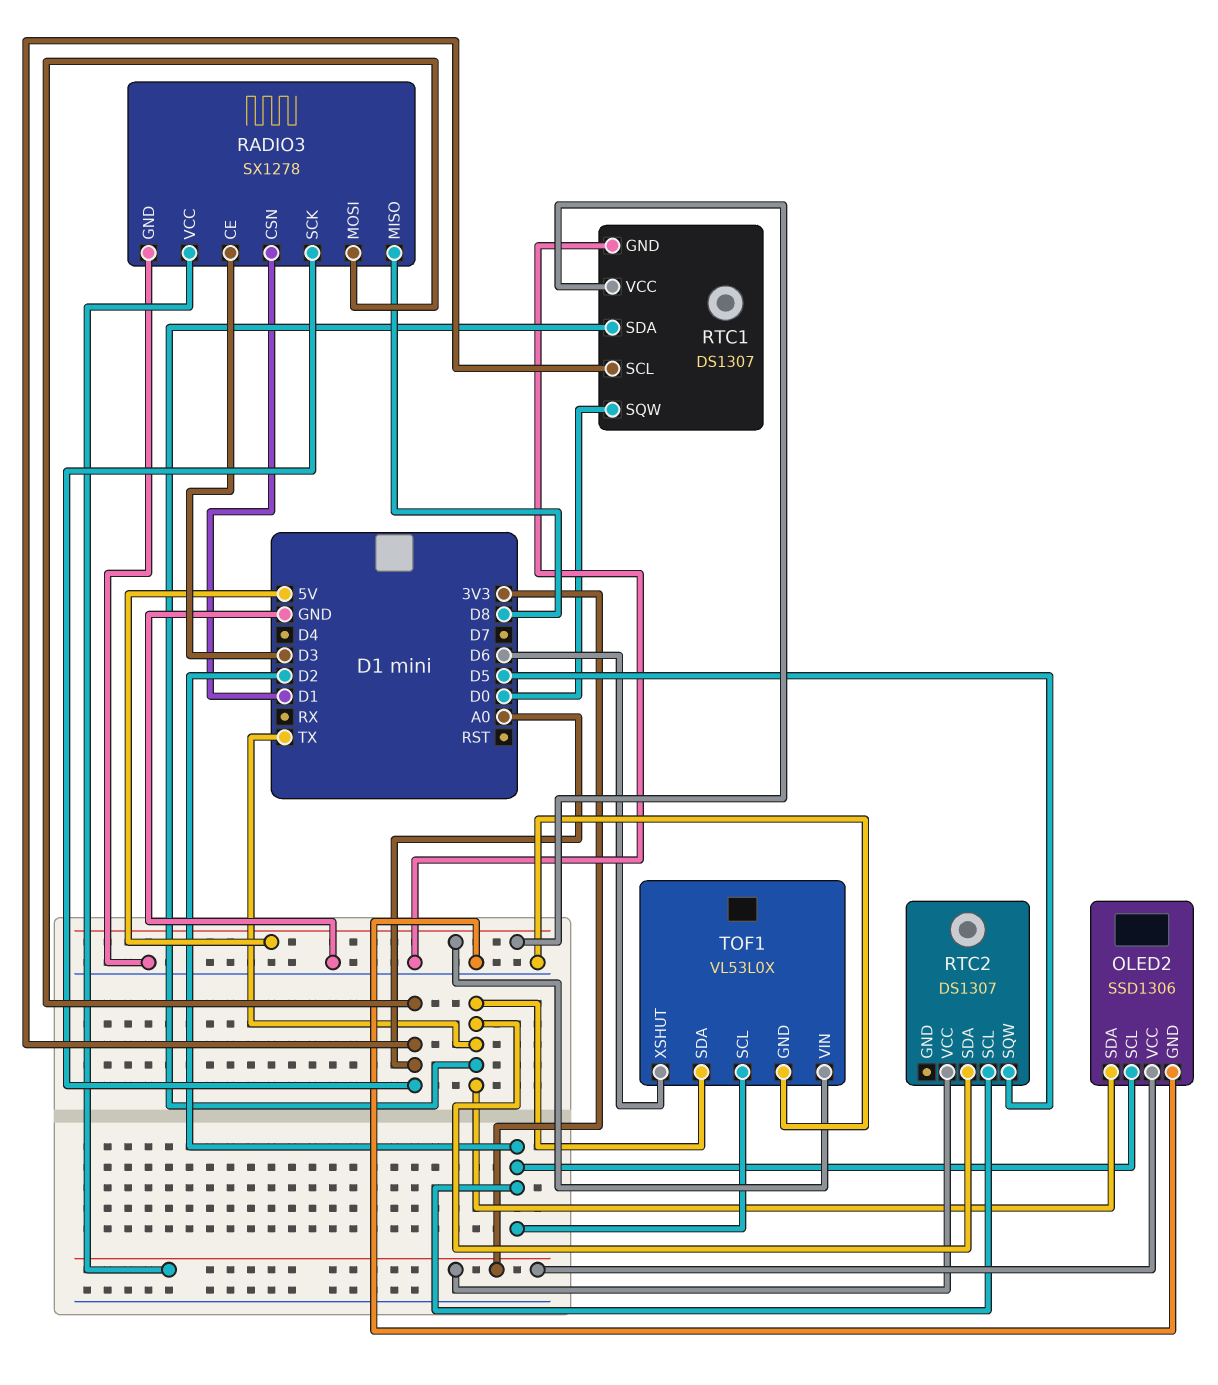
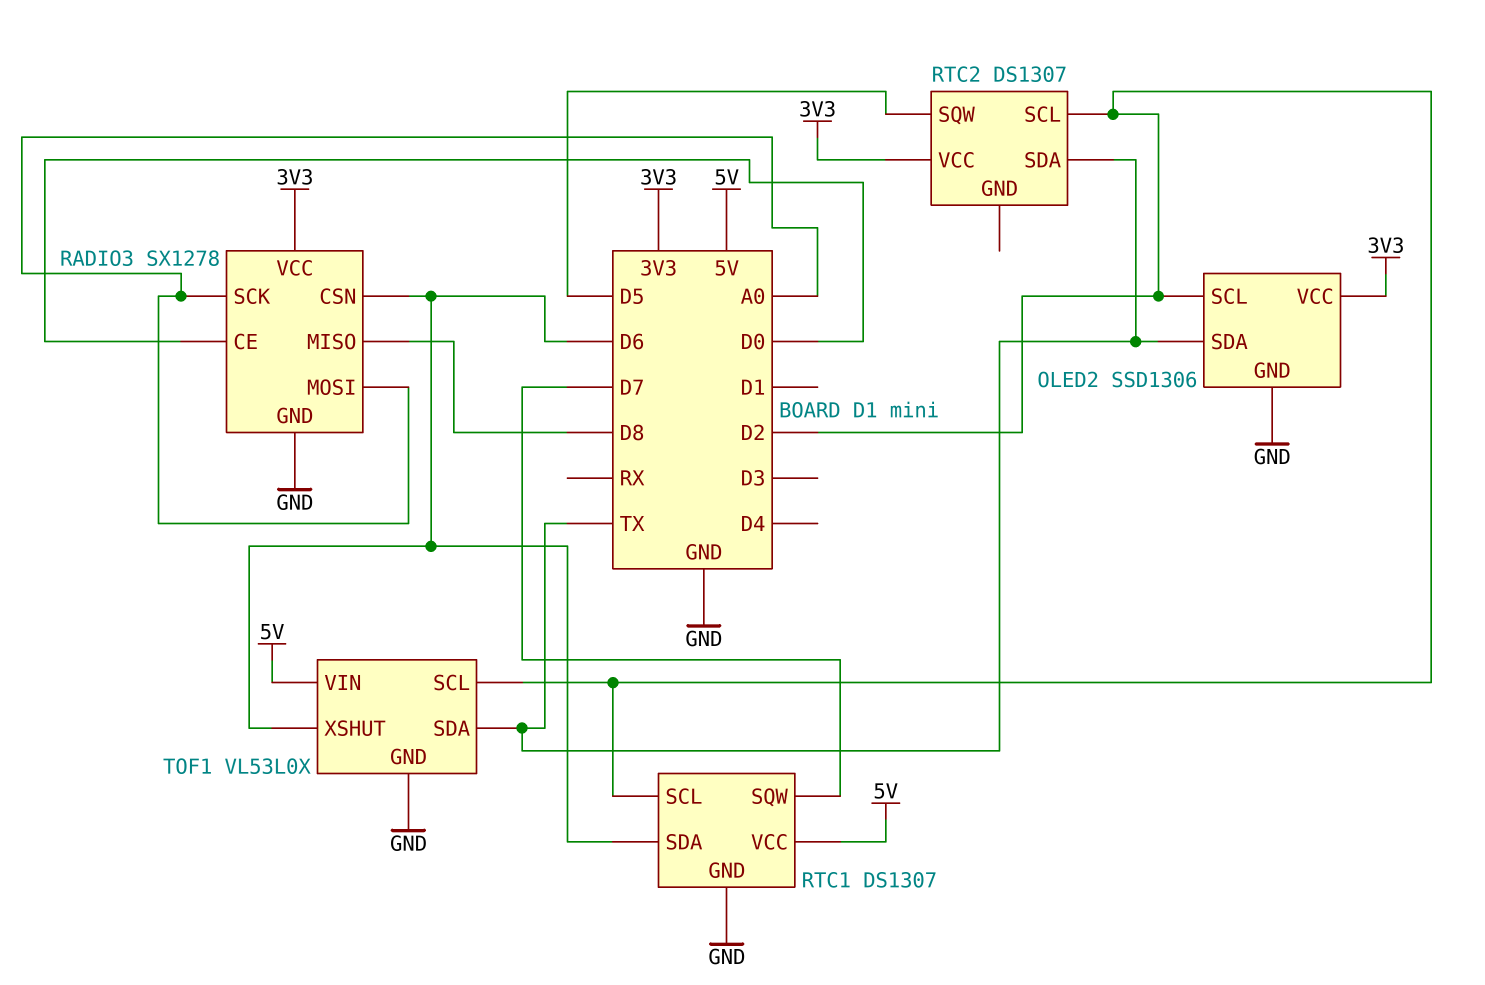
RADIO3 pin CE: D3 -> D0
RADIO3 pin CSN: D1 -> D6
RTC1 pin SCL: A0 -> D2
RTC1 pin SDA: TX -> D6
RTC1 pin SQW: D0 -> D7

